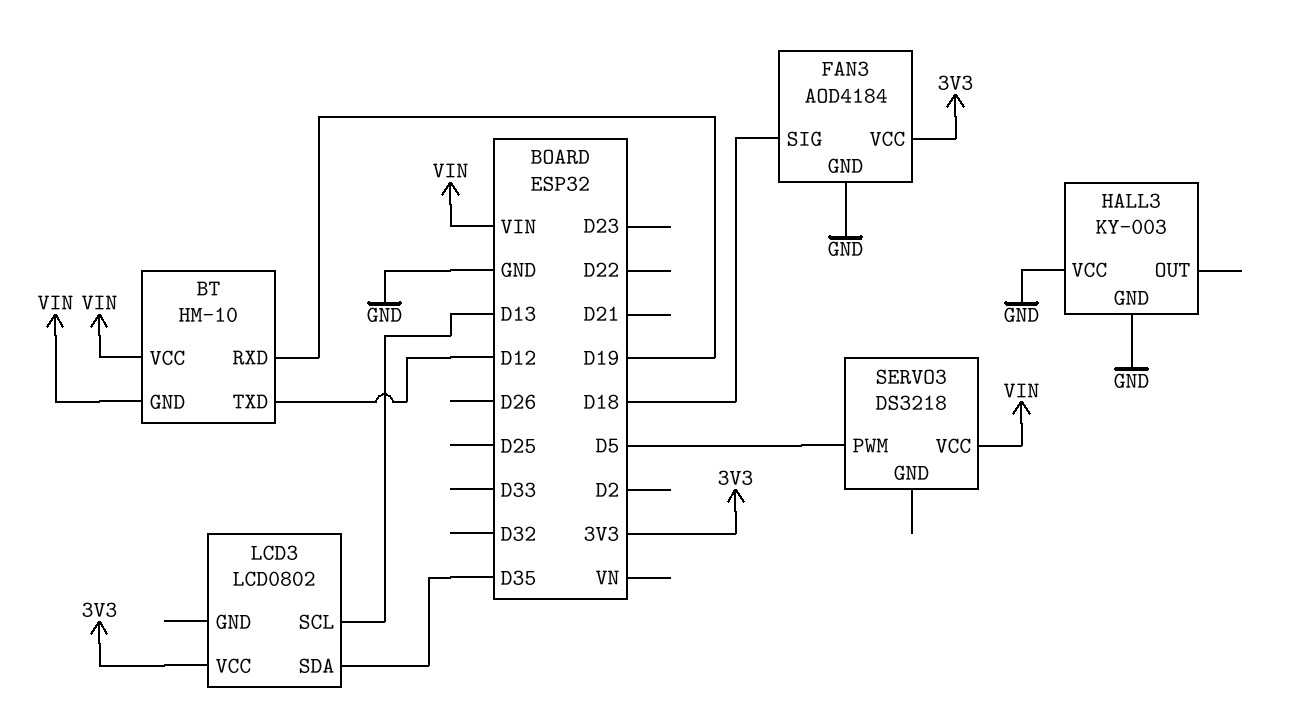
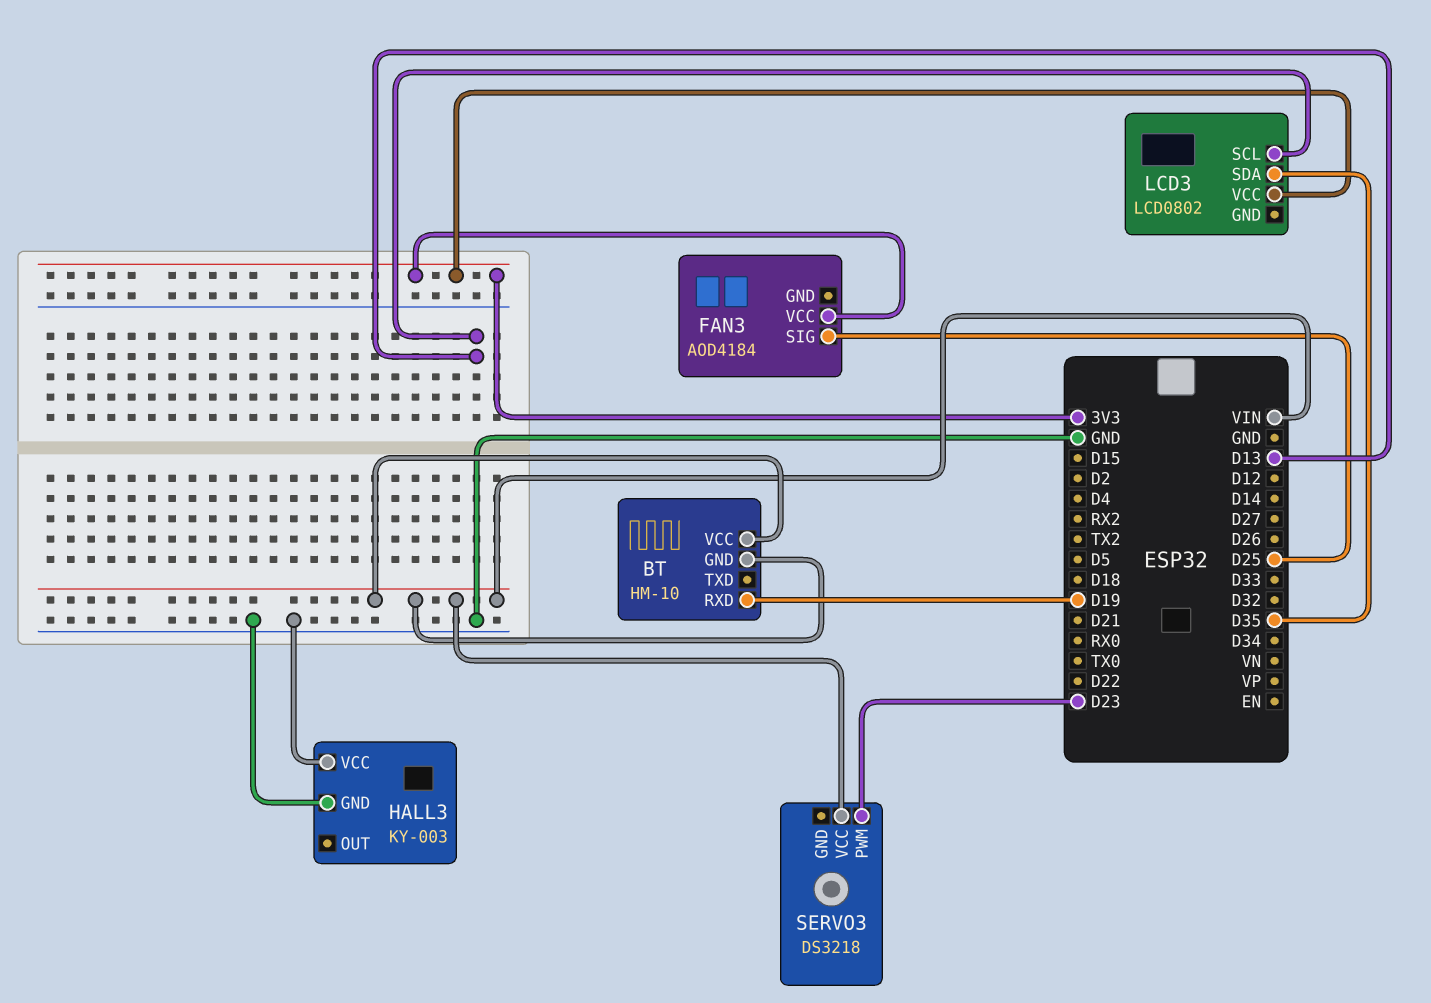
BT pin TXD: D12 -> none
FAN3 pin GND: GND -> none
FAN3 pin SIG: D18 -> D25
SERVO3 pin PWM: D5 -> D23

